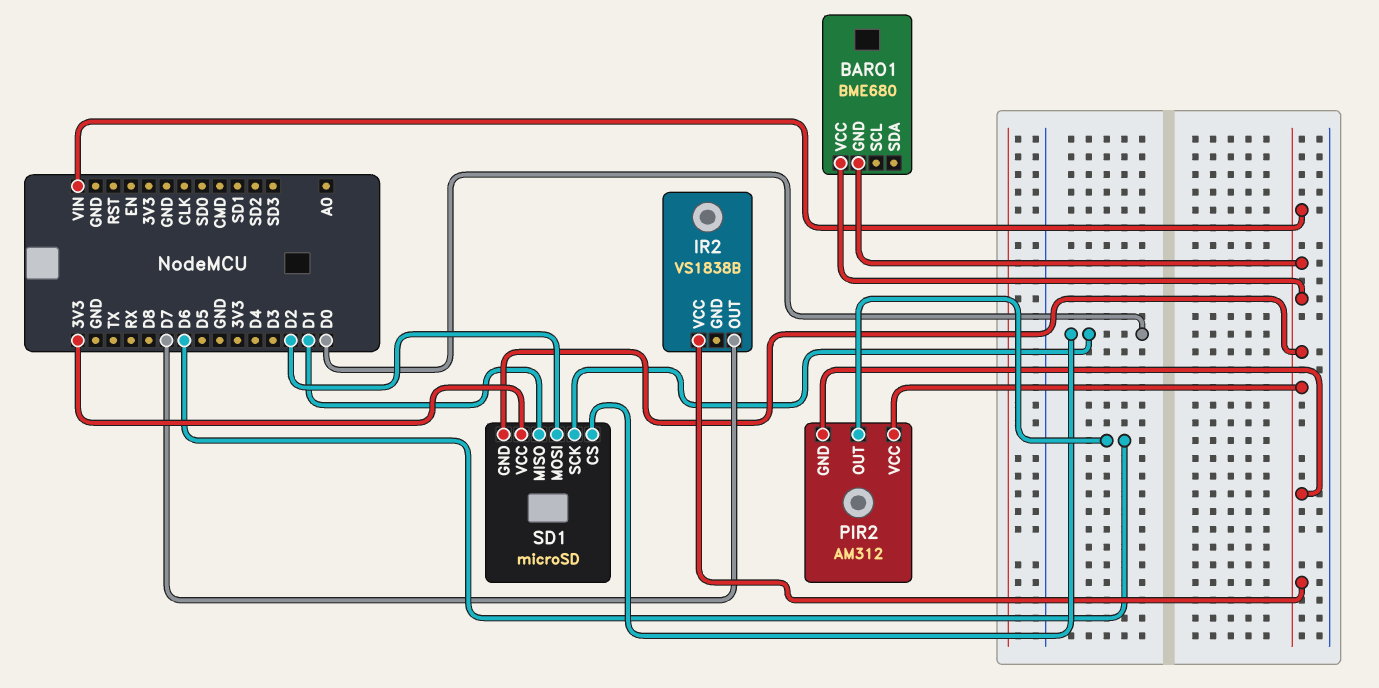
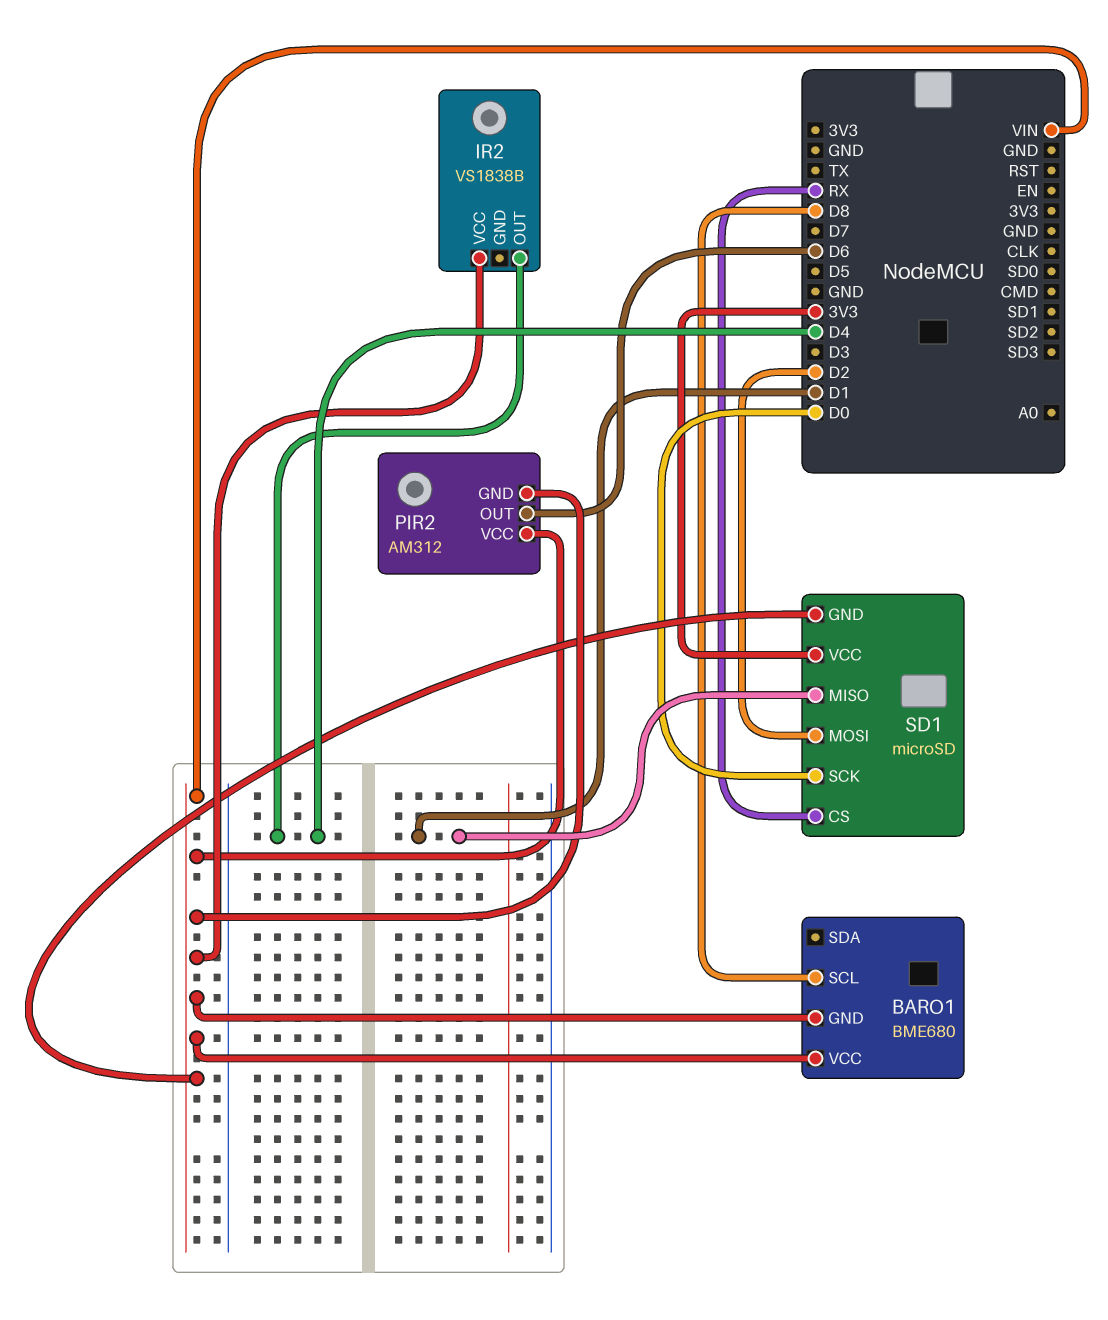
BARO1 pin SCL: none -> D8
IR2 pin OUT: D7 -> D4
SD1 pin CS: D0 -> RX

